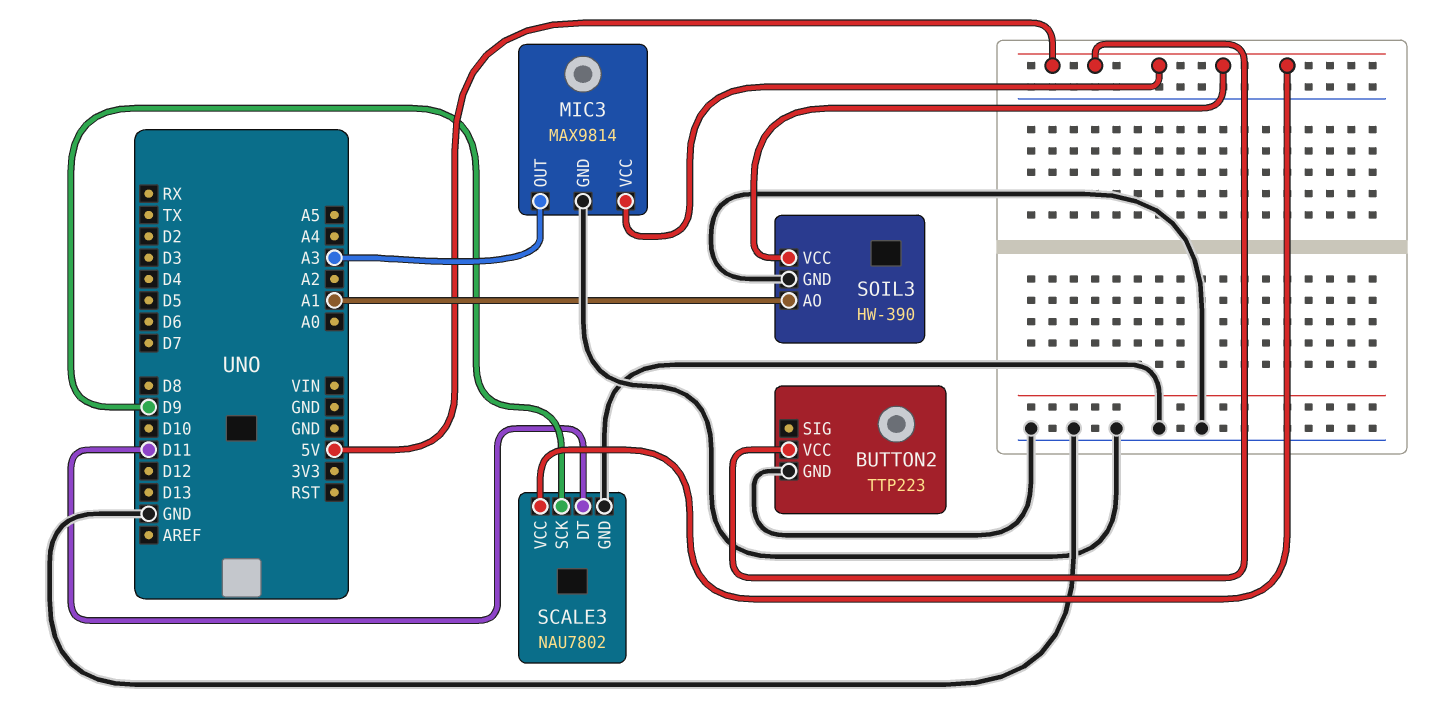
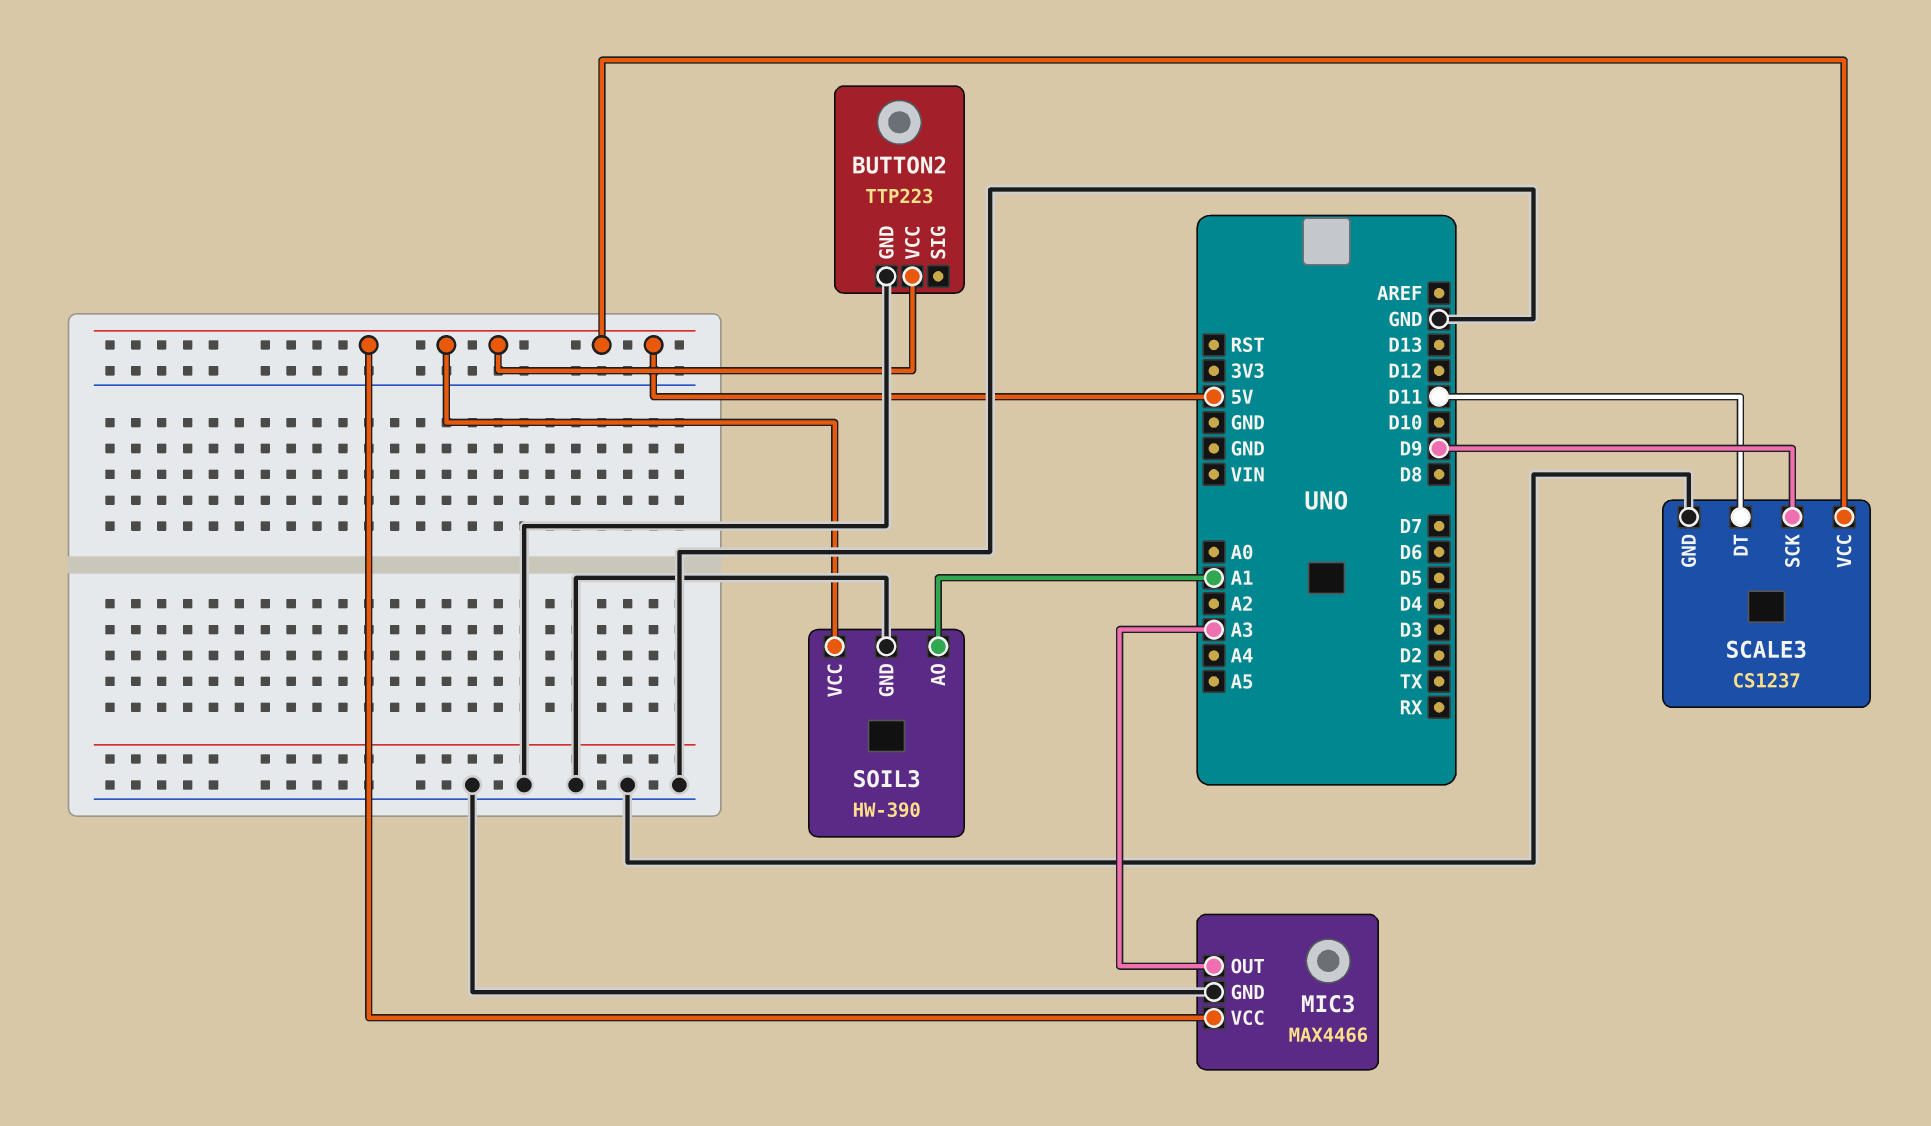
MIC3: MAX9814 -> MAX4466
SCALE3: NAU7802 -> CS1237

